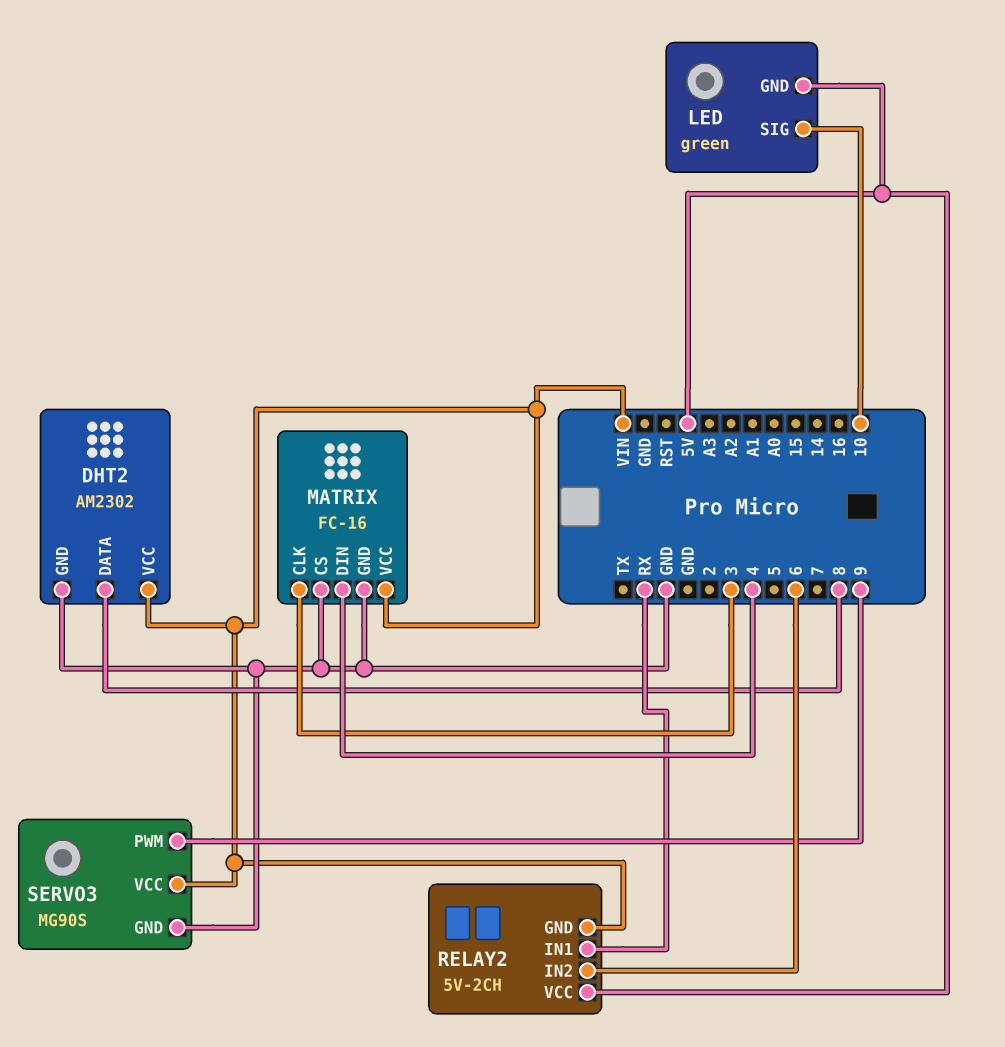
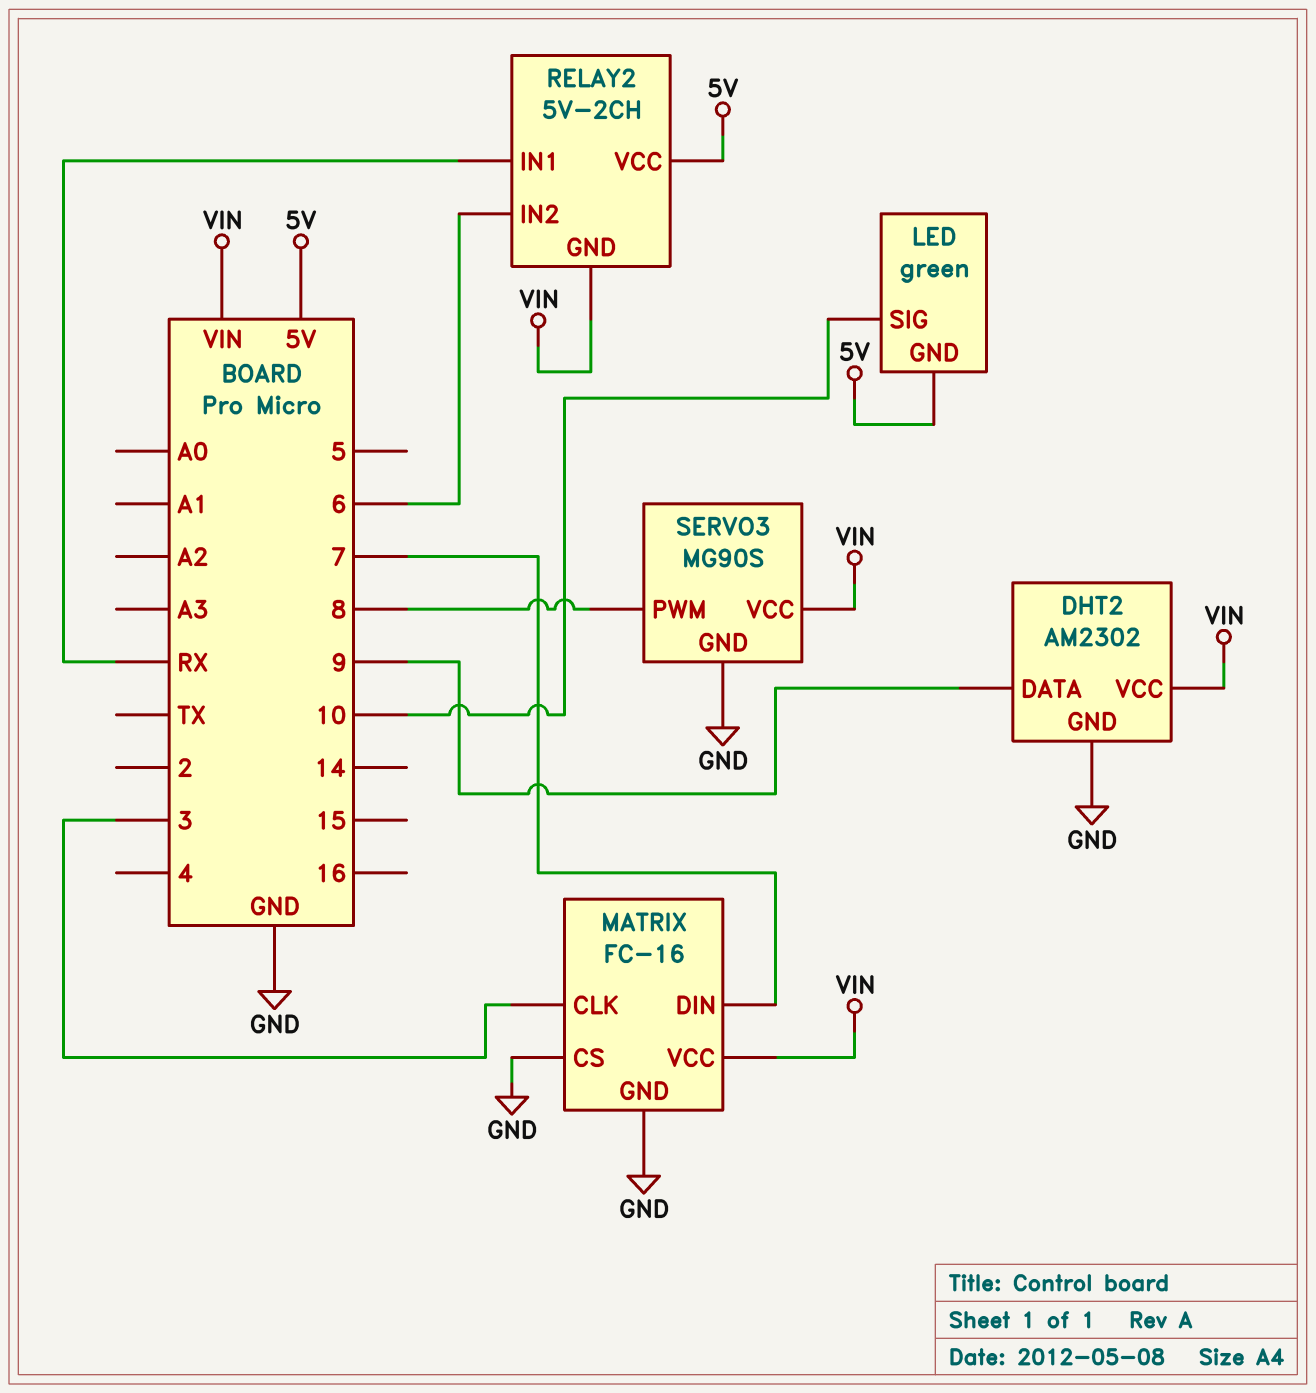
DHT2 pin DATA: 8 -> 9
MATRIX pin DIN: 4 -> 7
SERVO3 pin PWM: 9 -> 8

